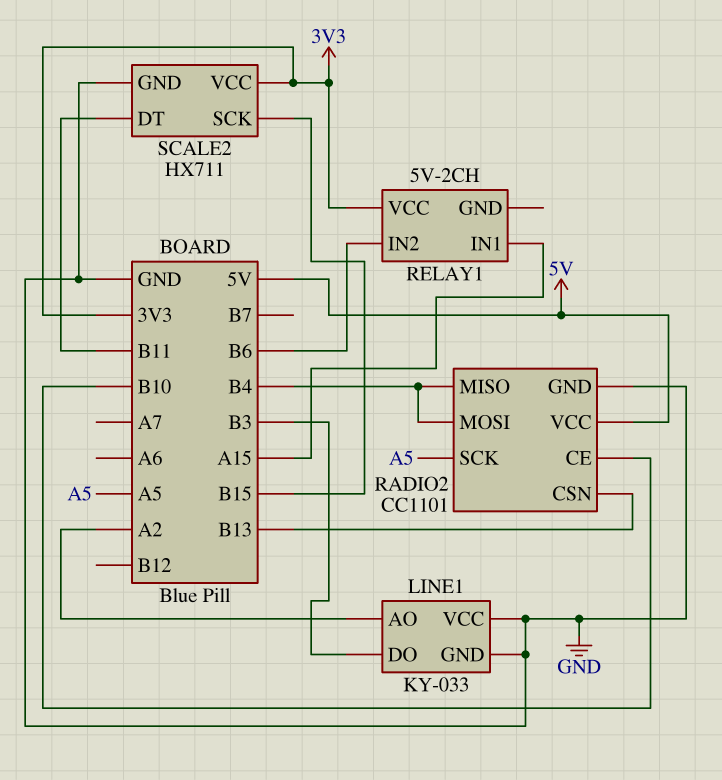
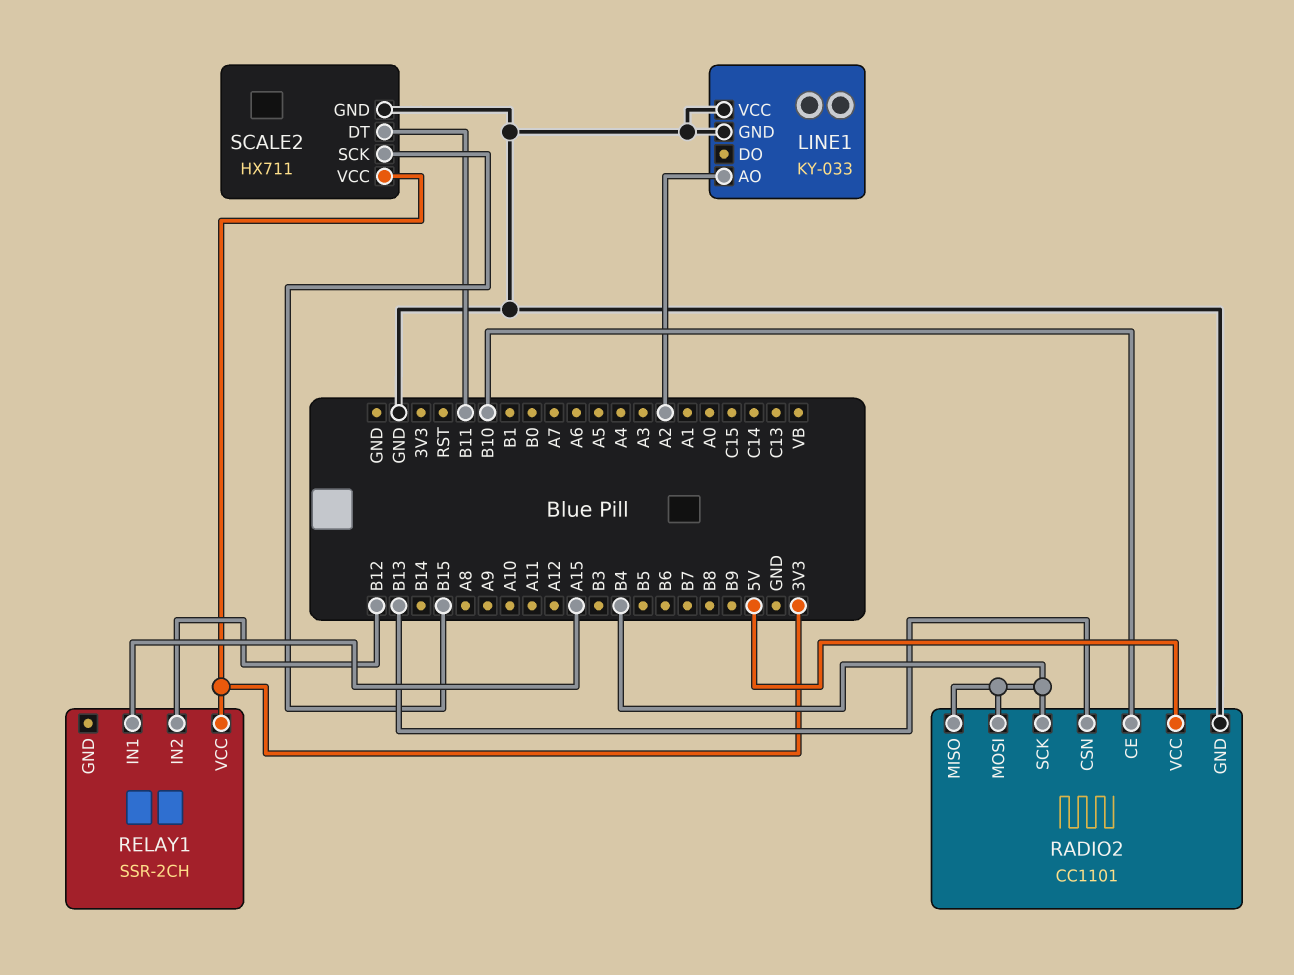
LINE1 pin DO: B3 -> none
RADIO2 pin SCK: A5 -> B4
RELAY1: 5V-2CH -> SSR-2CH
RELAY1 pin IN2: B6 -> B12

